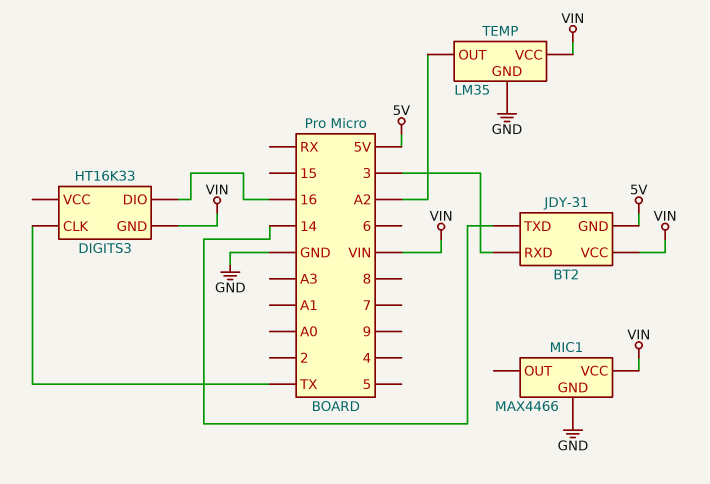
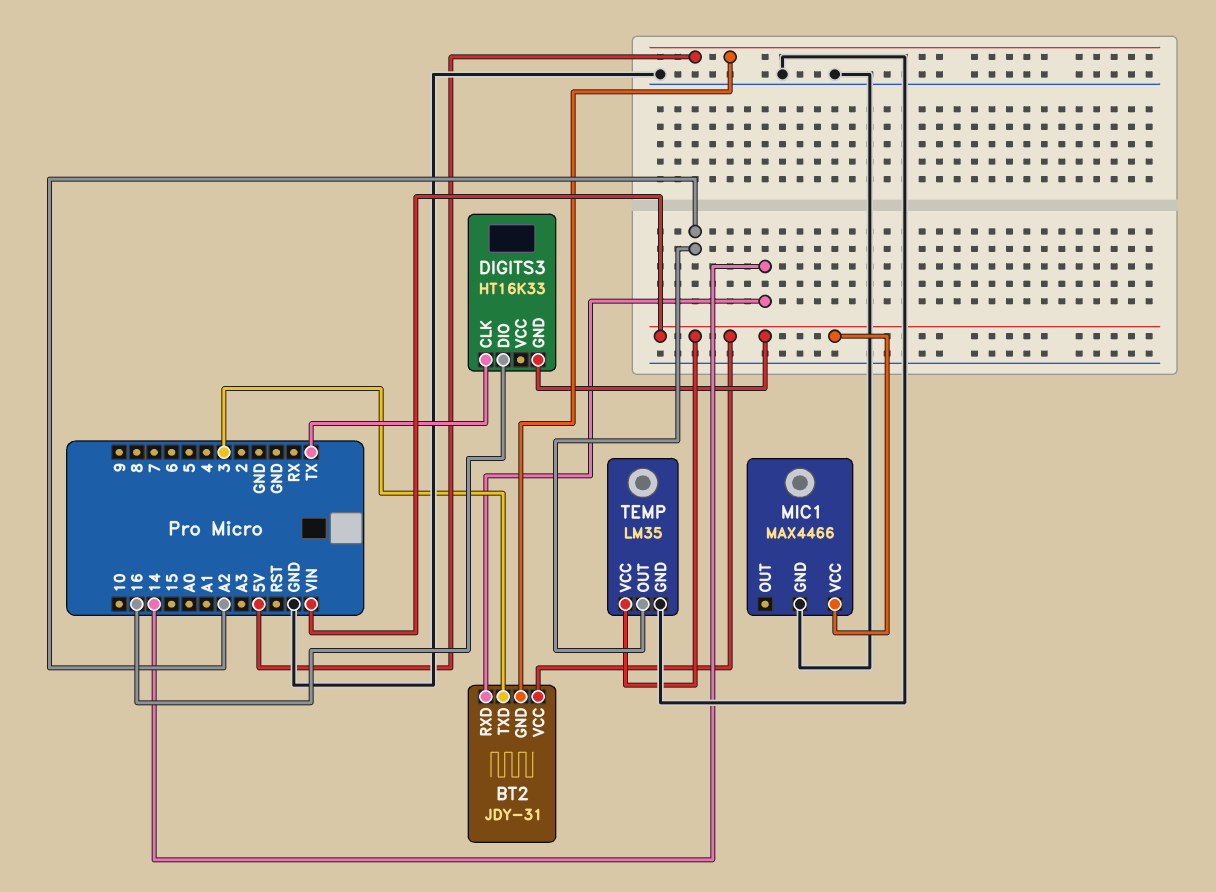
BT2 pin RXD: 3 -> 14
BT2 pin TXD: 14 -> 3

